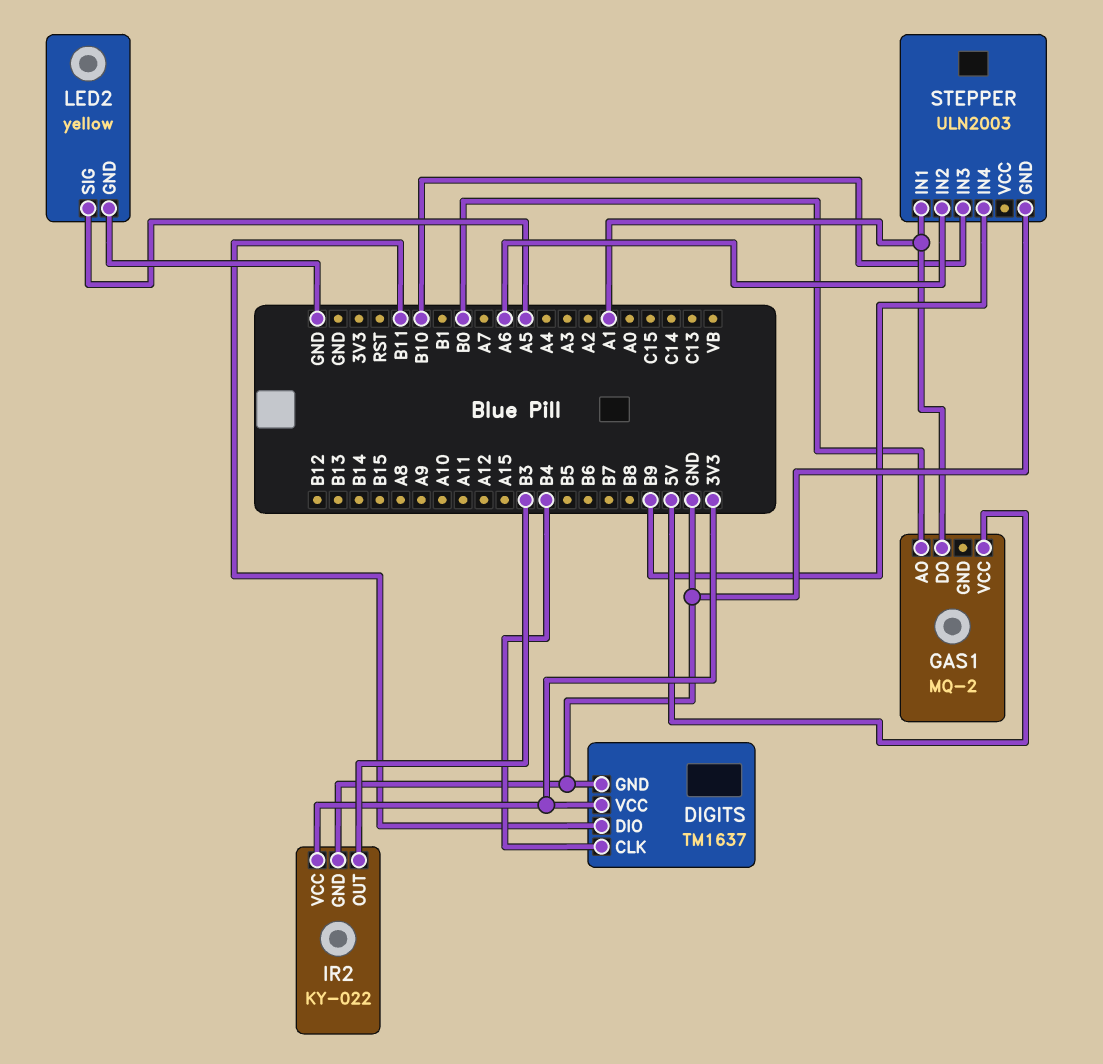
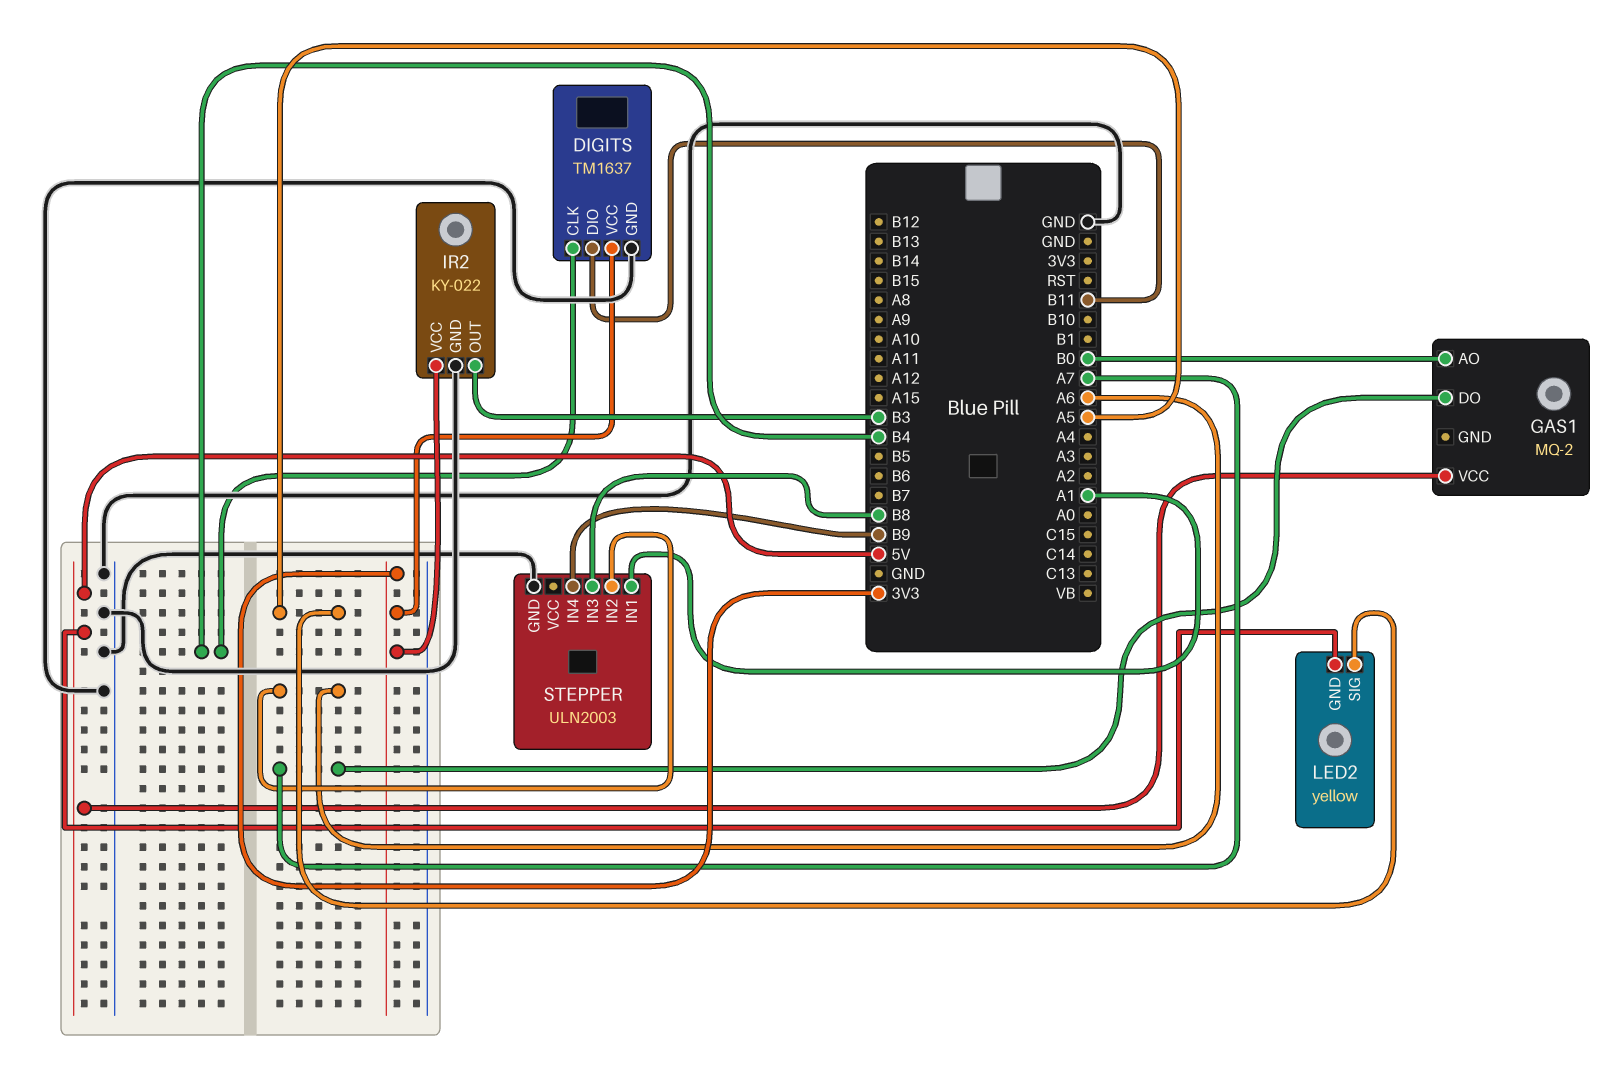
GAS1 pin DO: A1 -> A7
LED2 pin GND: GND -> 5V
STEPPER pin IN3: B10 -> B8

